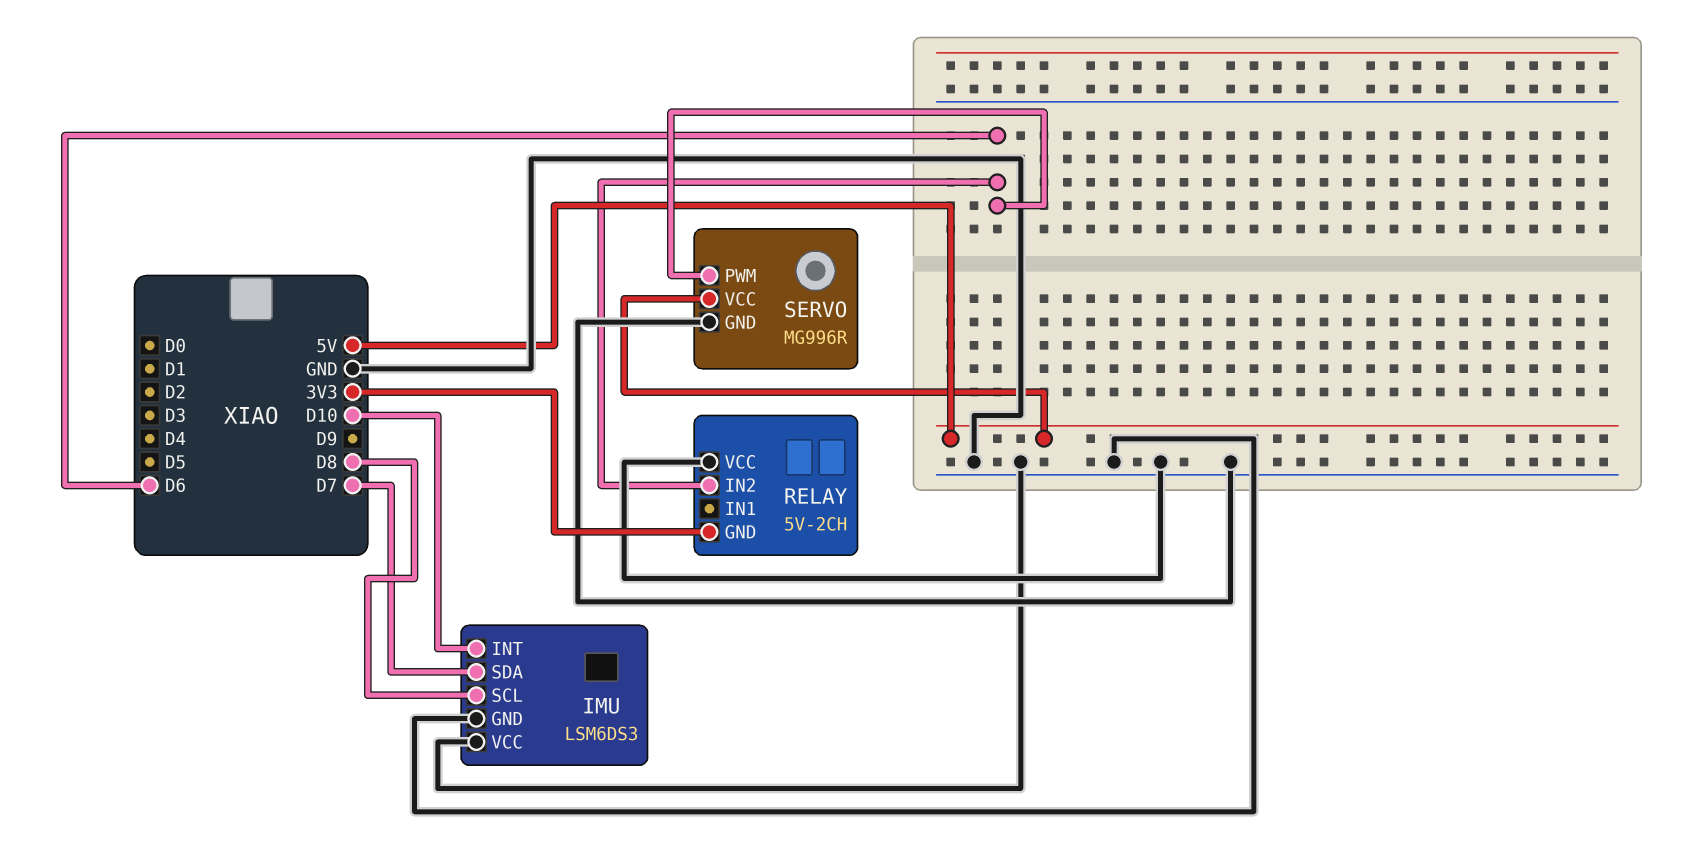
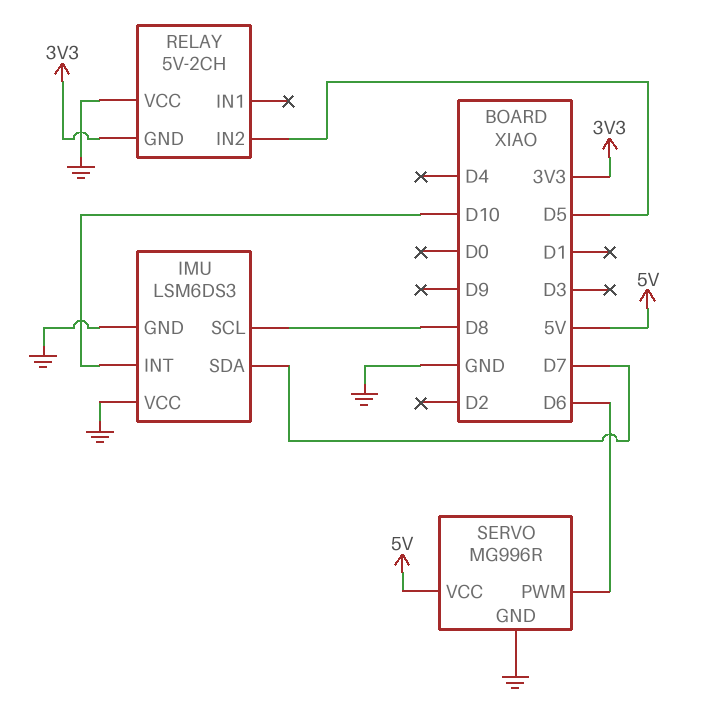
RELAY pin IN2: D6 -> D5

